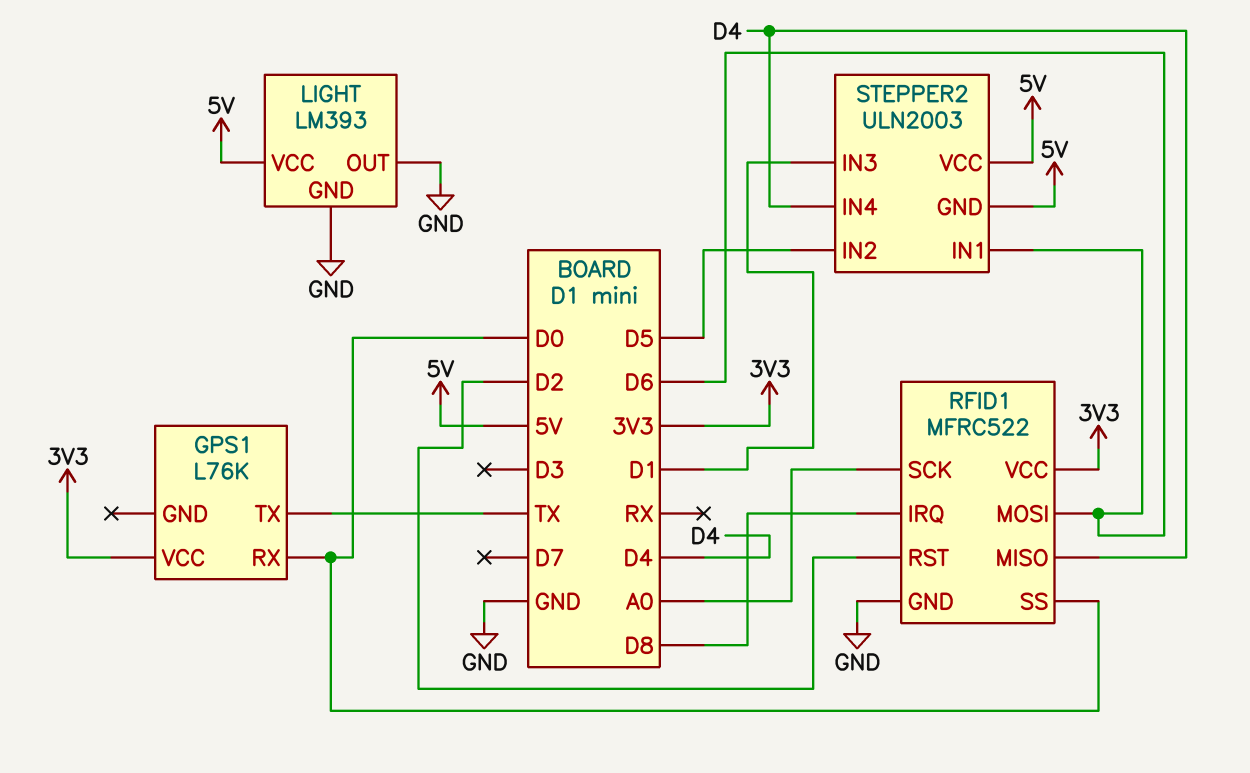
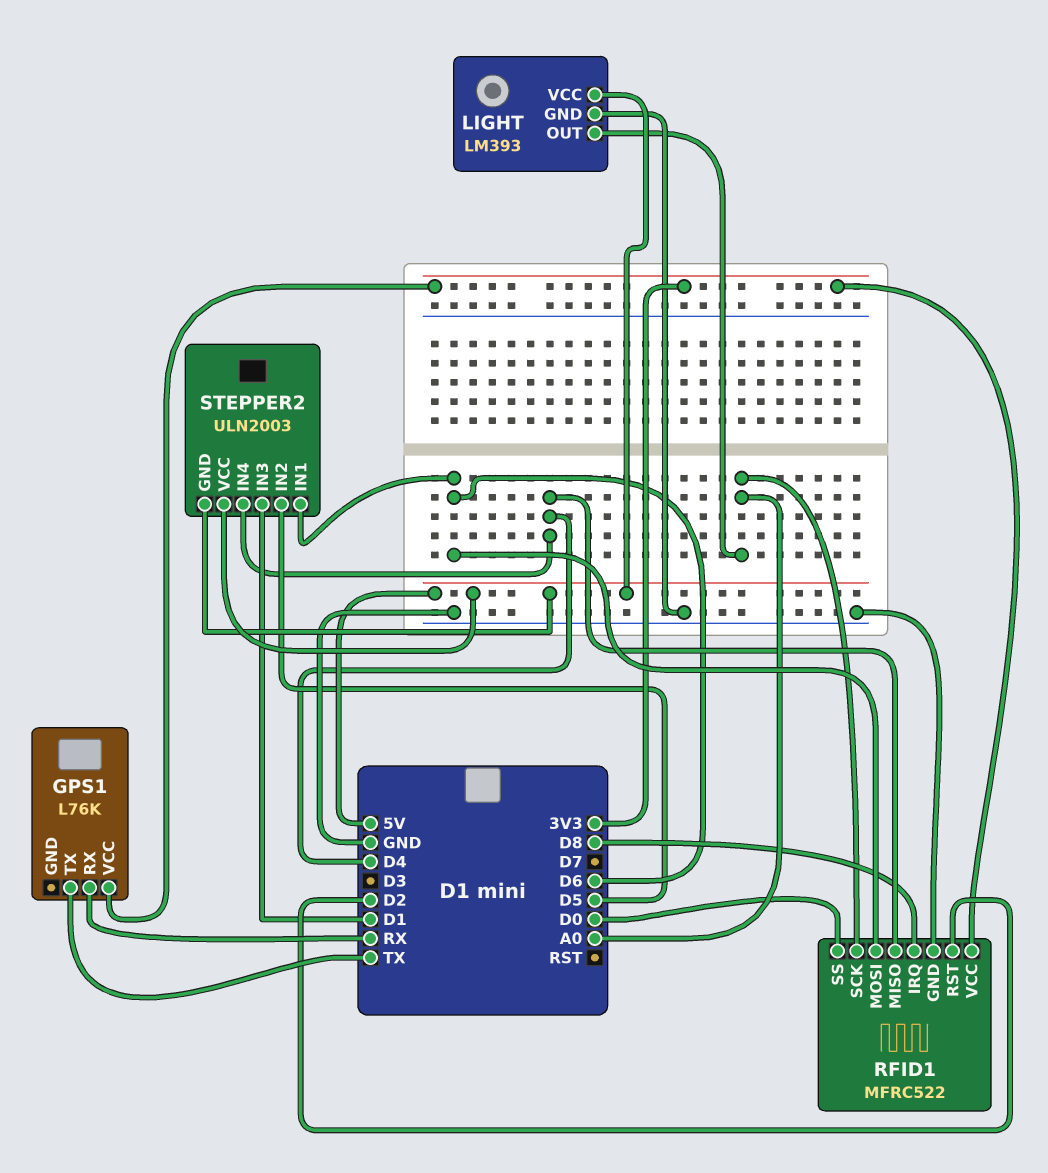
GPS1 pin RX: D0 -> RX
LIGHT pin OUT: GND -> A0

